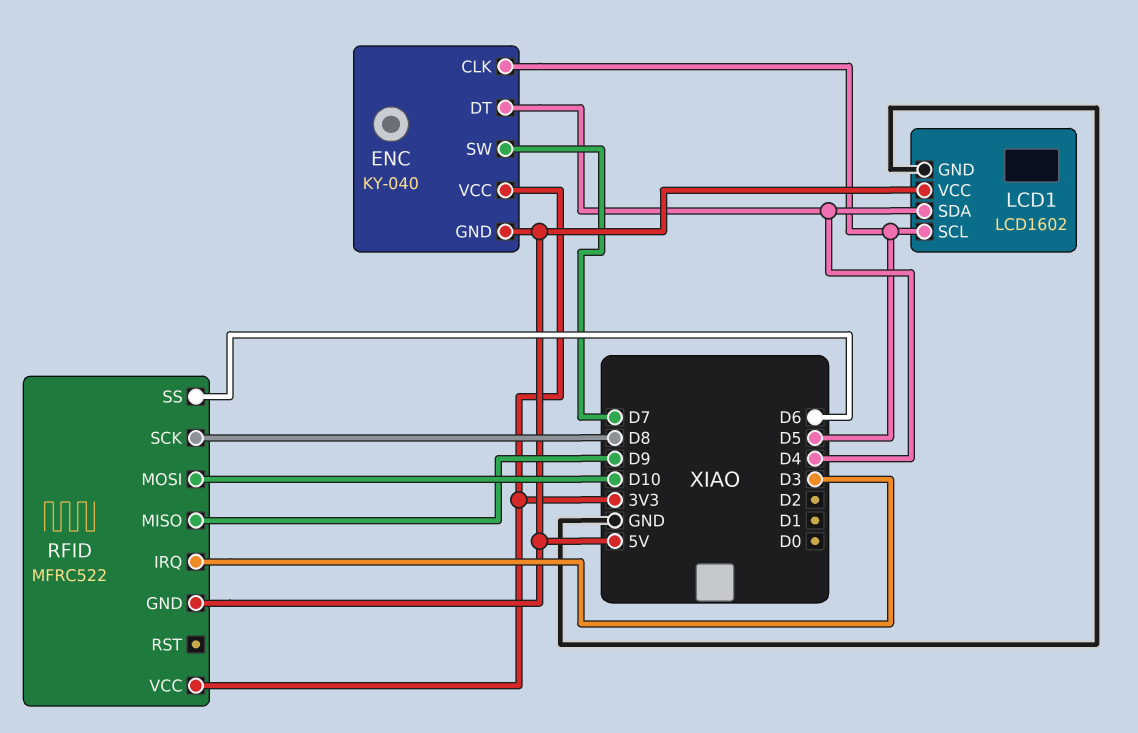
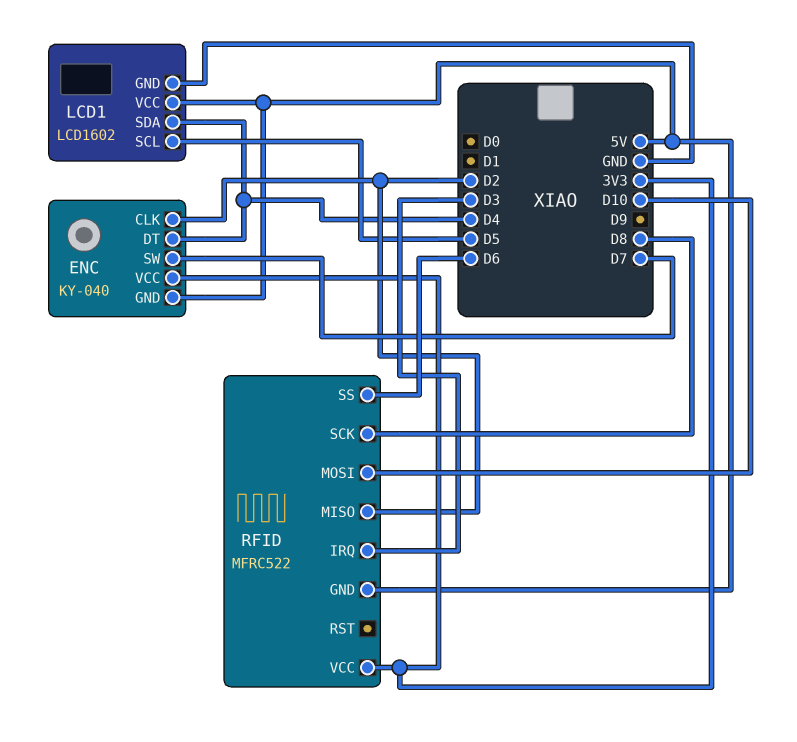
ENC pin CLK: D5 -> D2
RFID pin MISO: D9 -> D2

